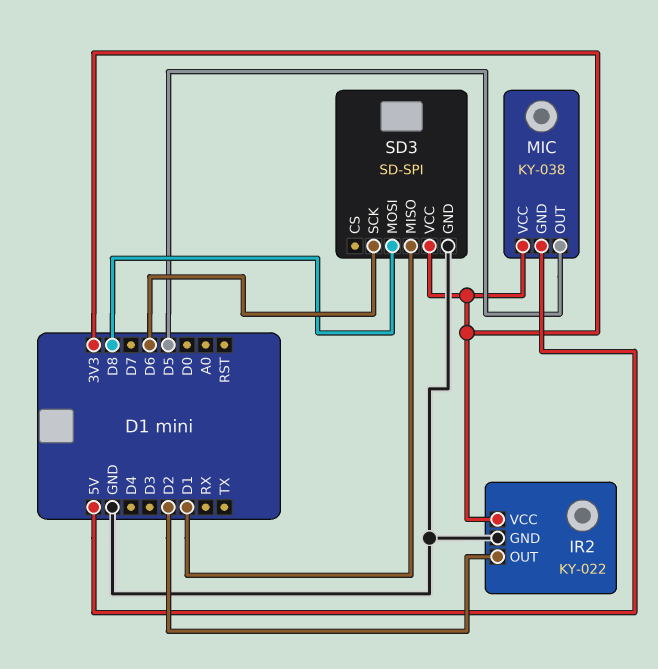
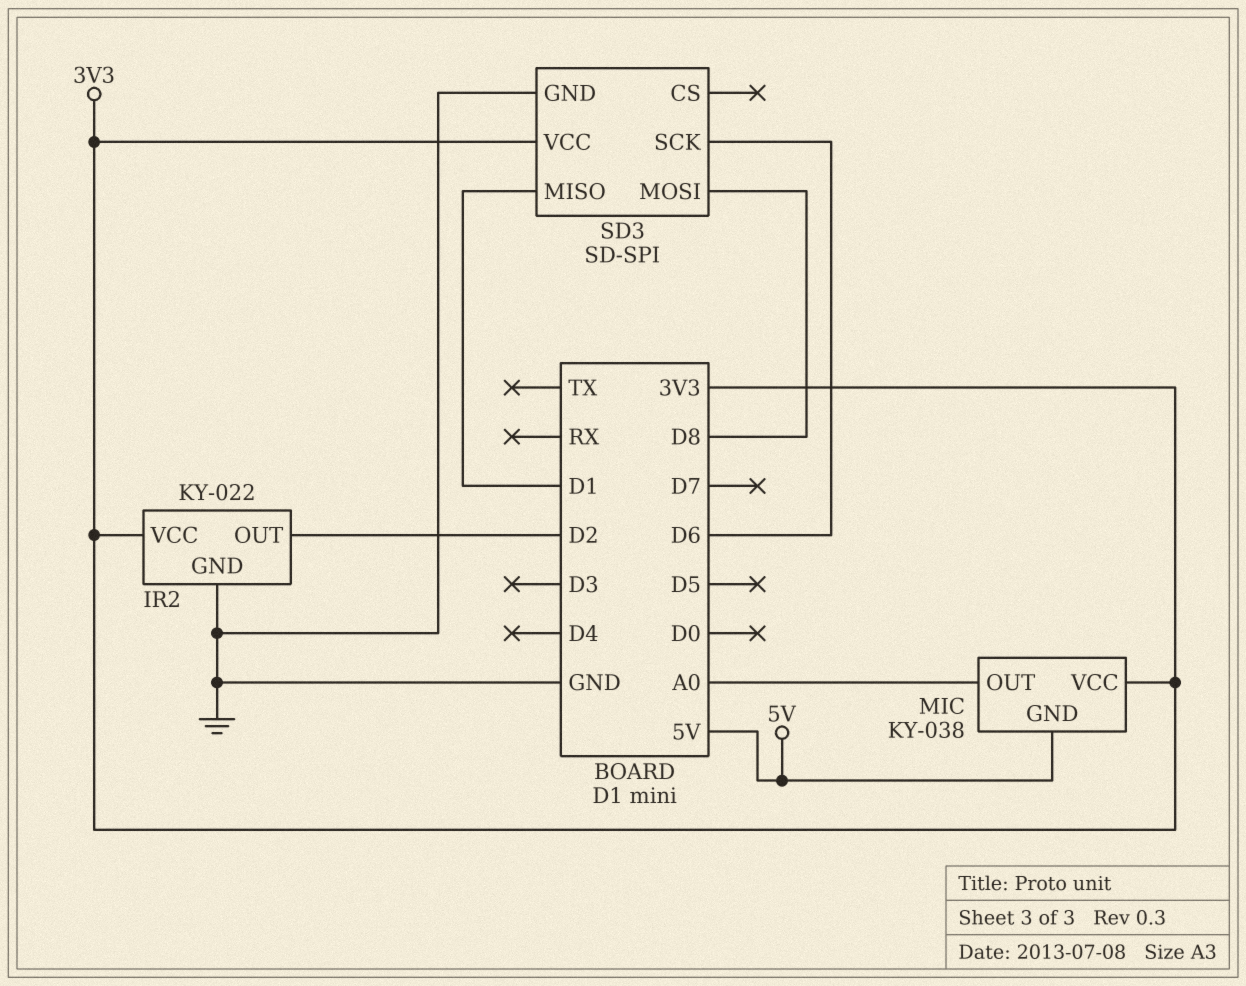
MIC pin OUT: D5 -> A0

